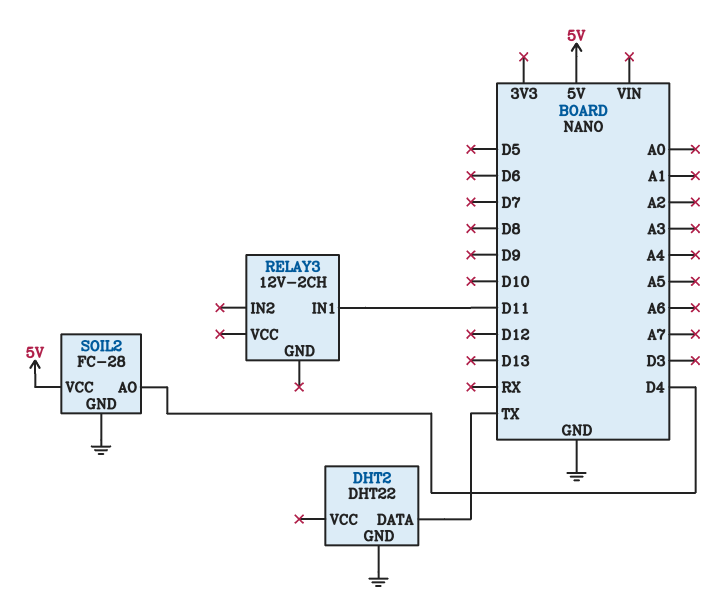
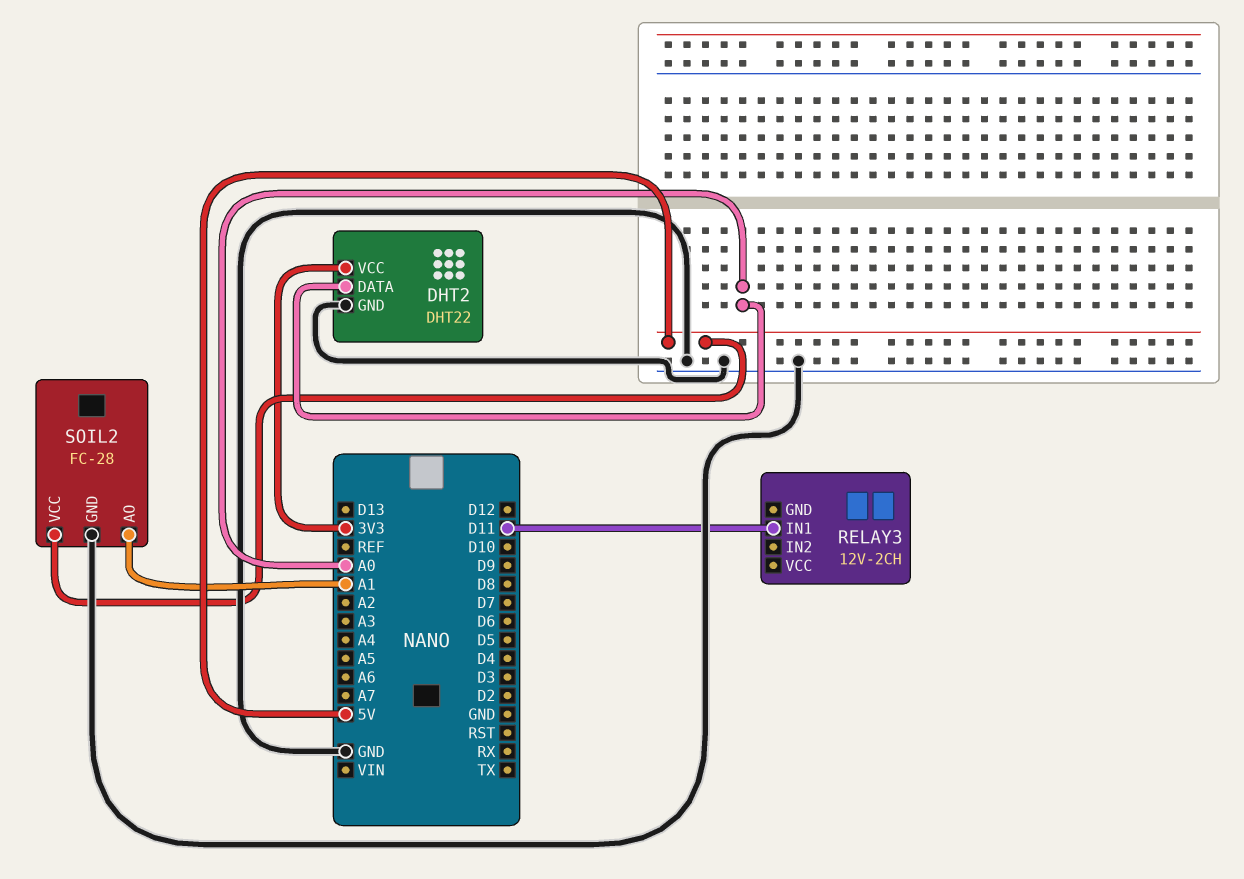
DHT2 pin DATA: TX -> A0
DHT2 pin VCC: none -> 3V3
SOIL2 pin AO: D4 -> A1

